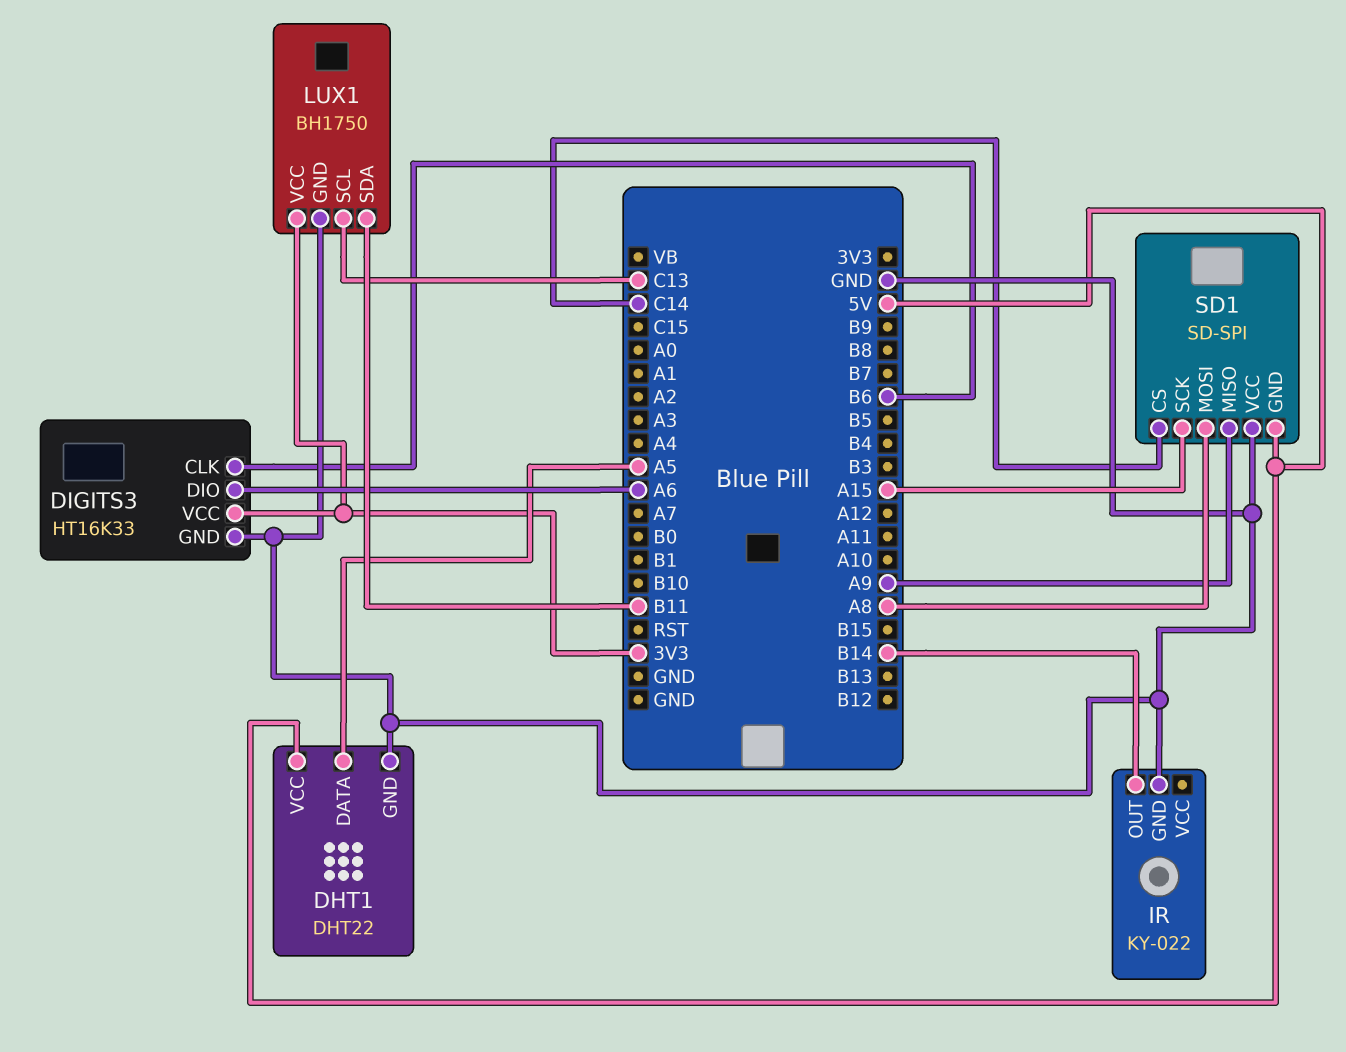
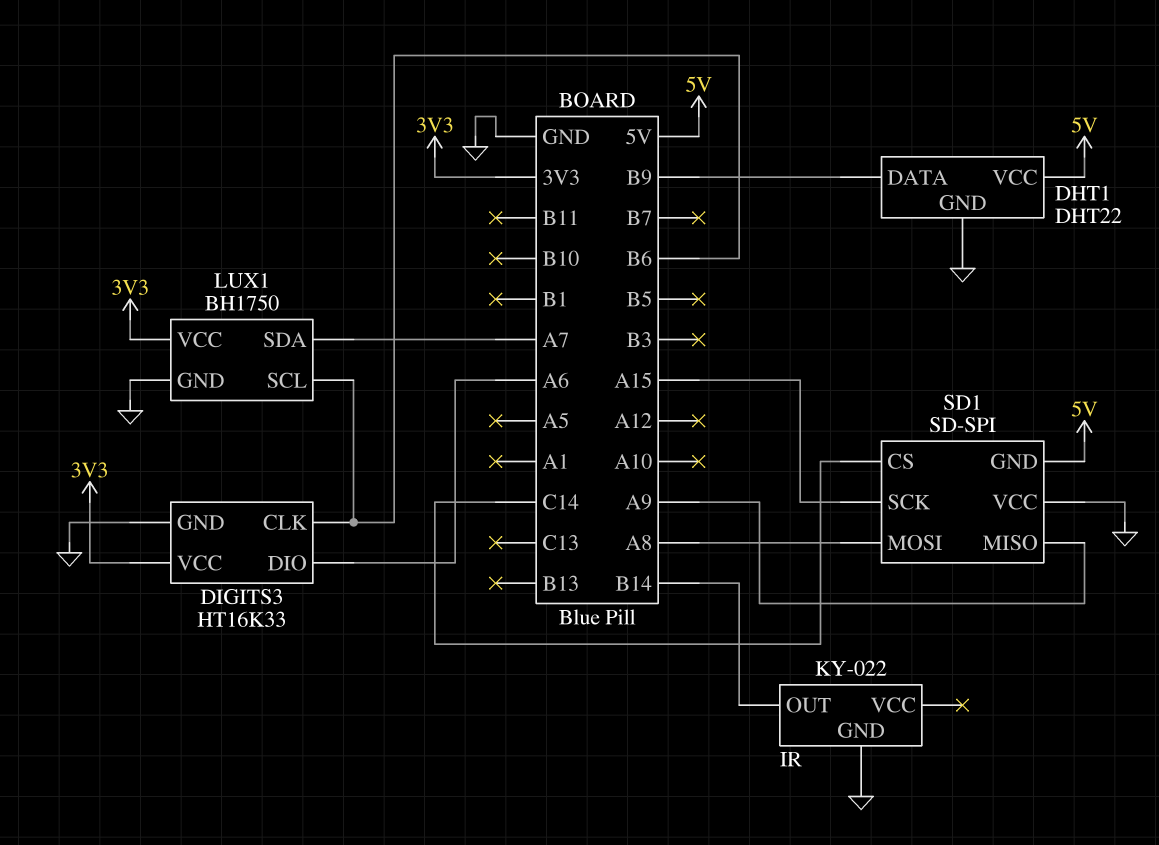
DHT1 pin DATA: A5 -> B9
LUX1 pin SCL: C13 -> B6
LUX1 pin SDA: B11 -> A7

